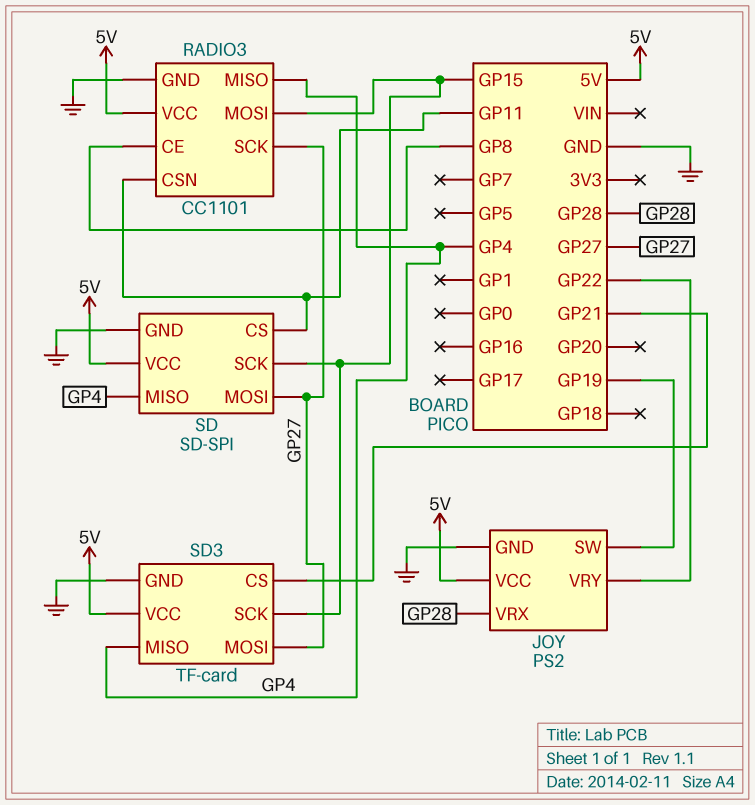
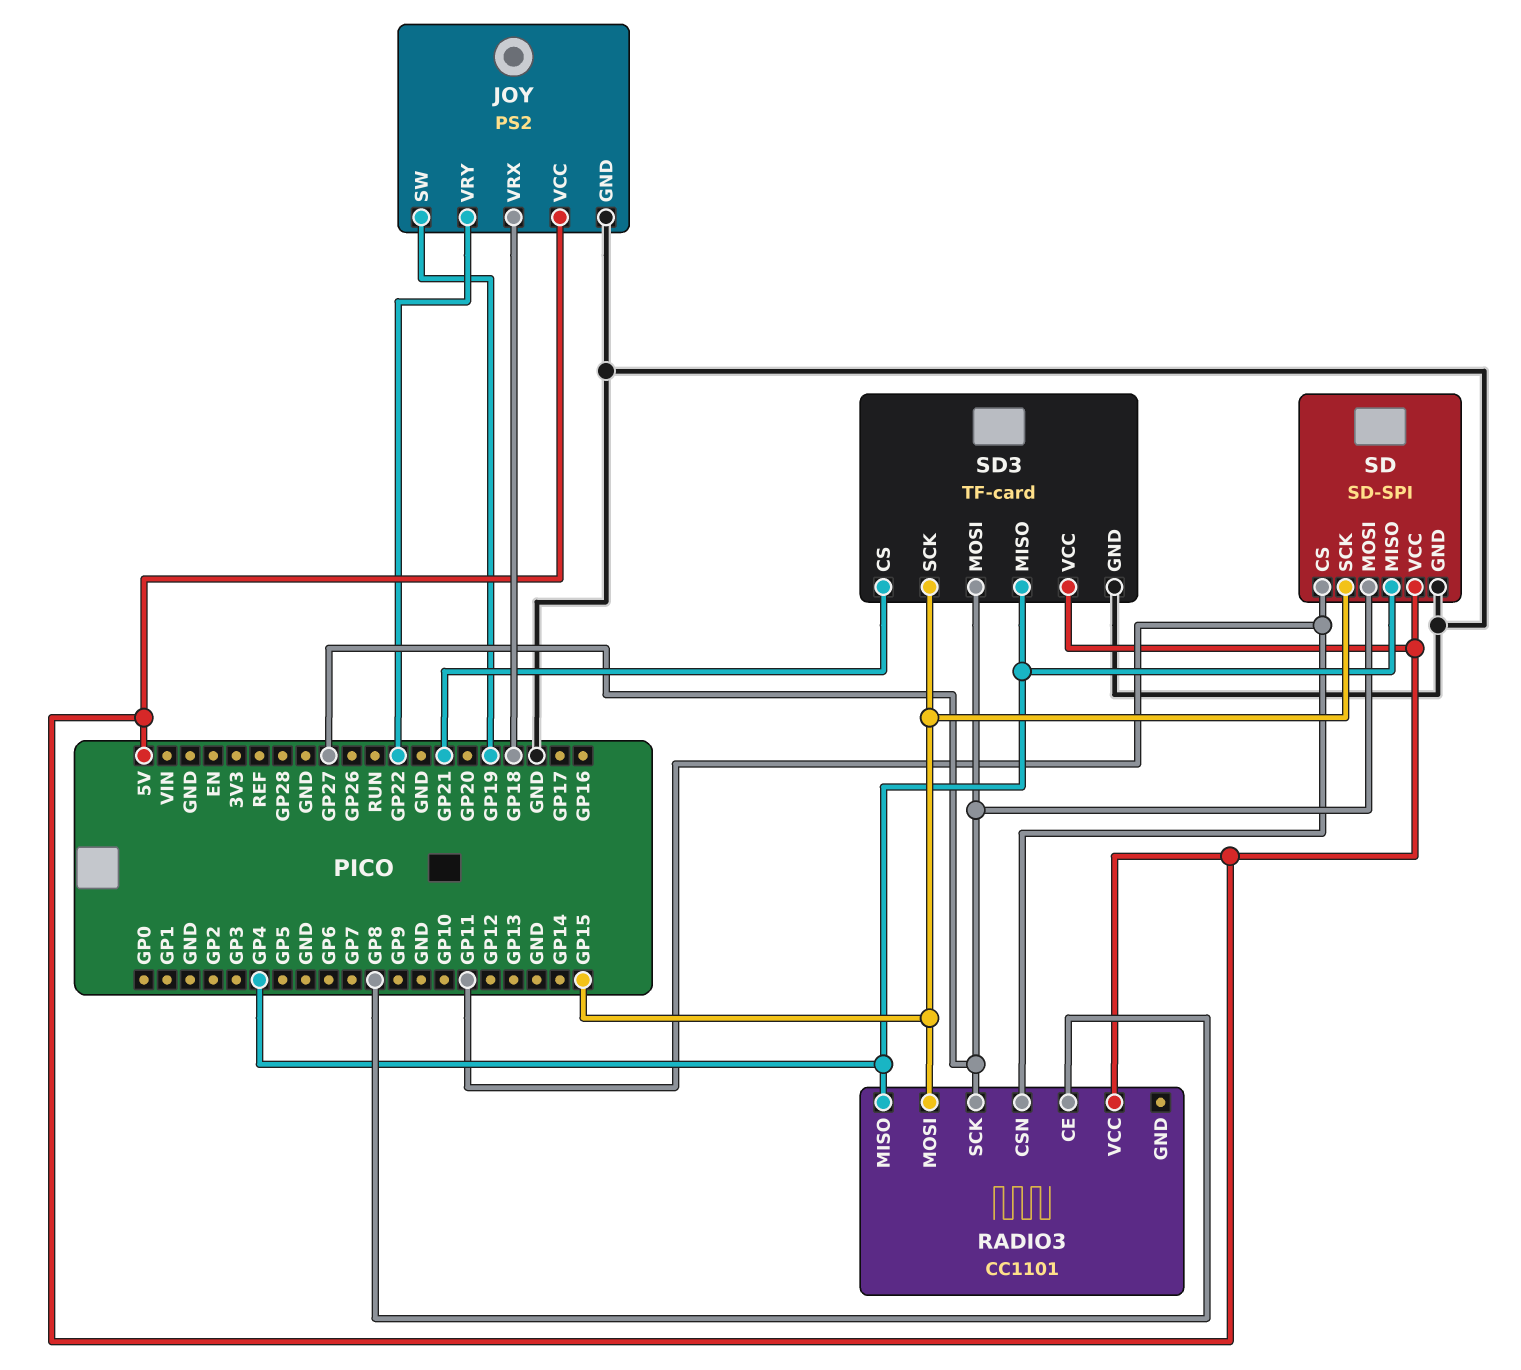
JOY pin VRX: GP28 -> GP18
RADIO3 pin GND: GND -> none

